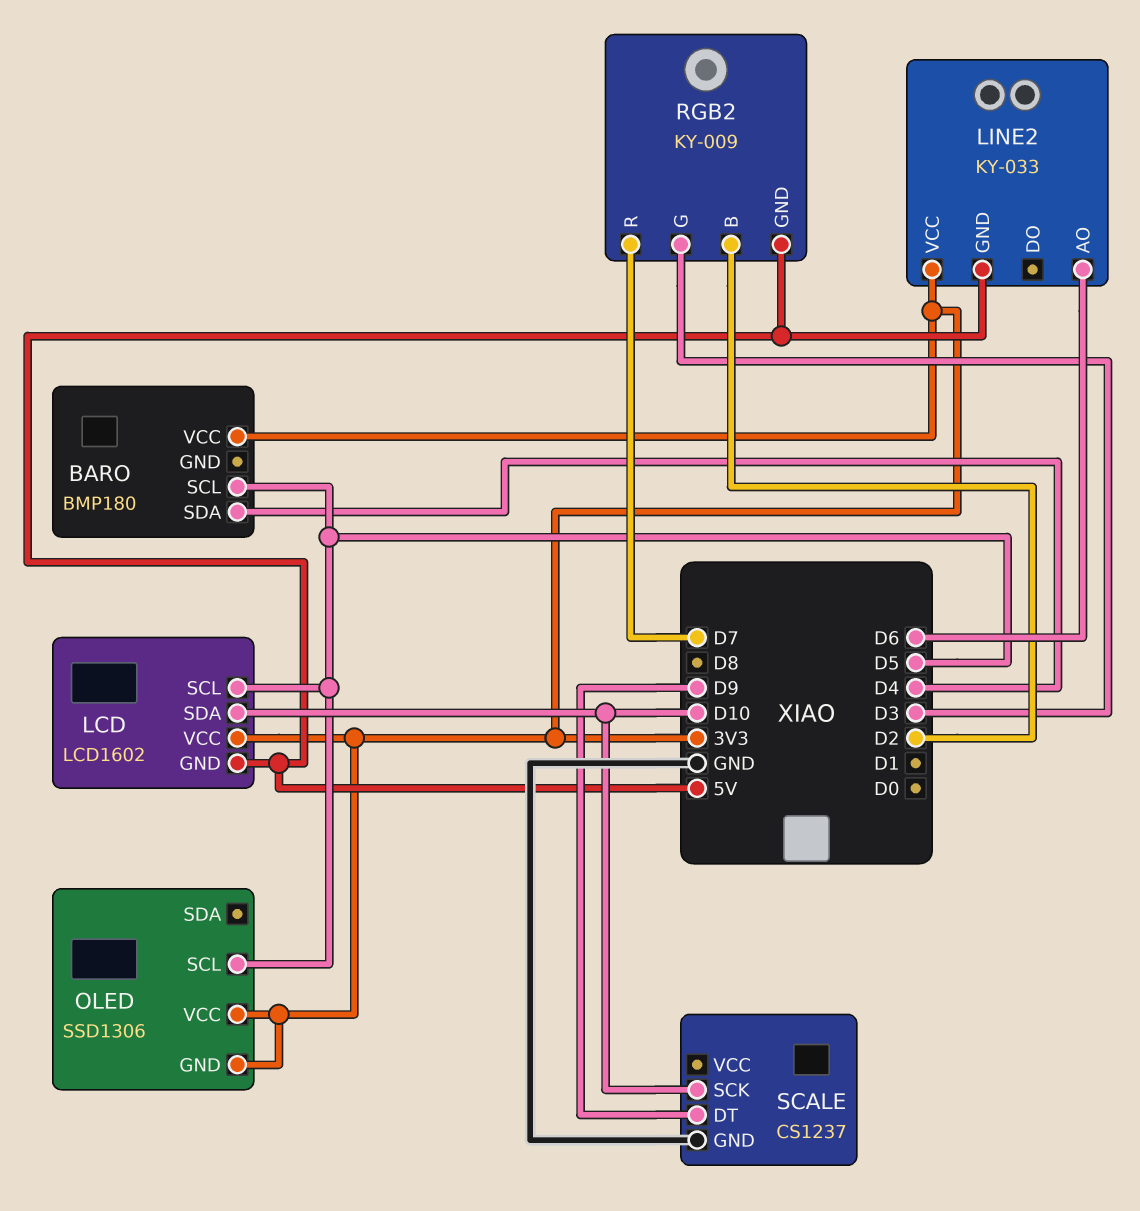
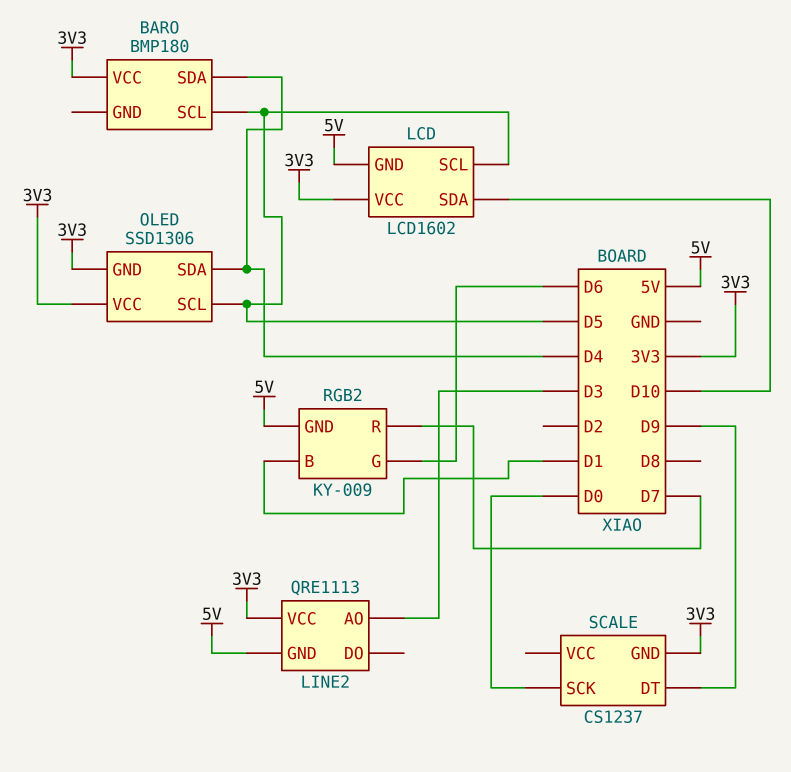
LINE2: KY-033 -> QRE1113
LINE2 pin AO: D6 -> D3
OLED pin SDA: none -> D4
RGB2 pin B: D2 -> D1
RGB2 pin G: D3 -> D6
SCALE pin GND: GND -> 3V3
SCALE pin SCK: D10 -> D0

